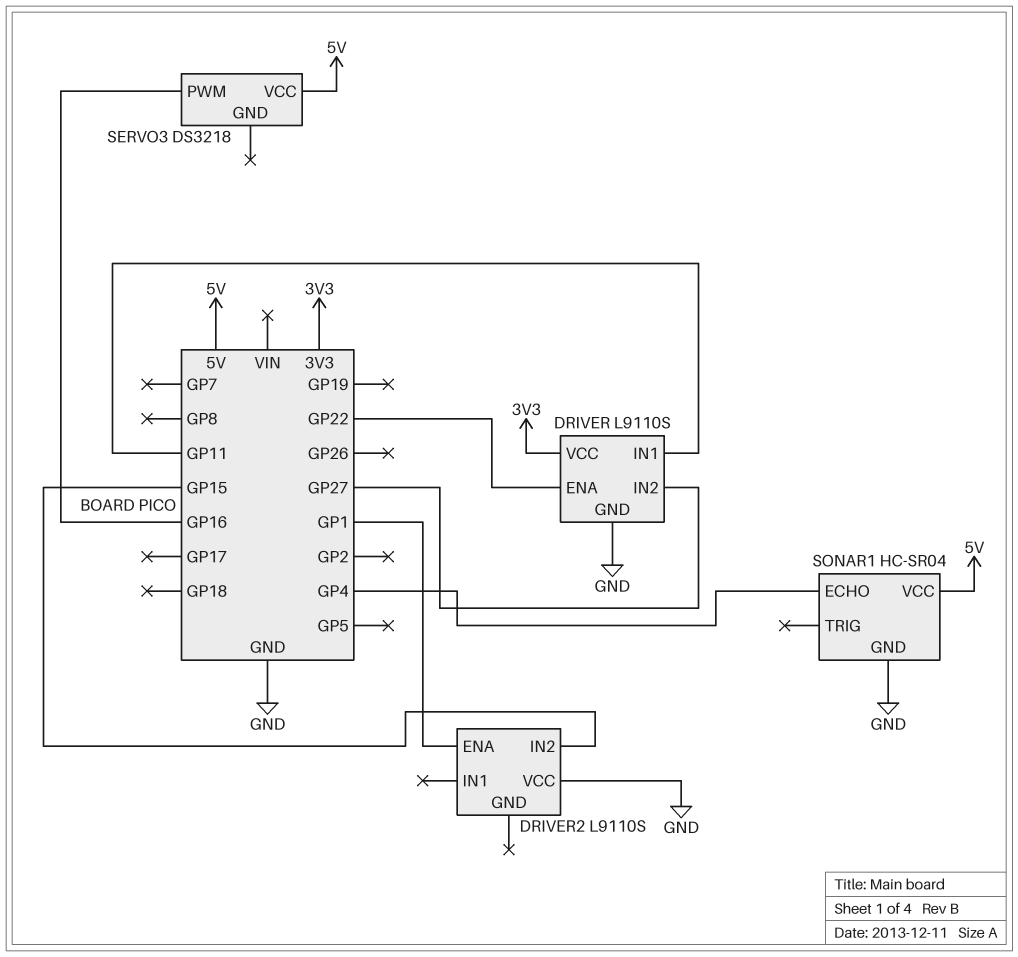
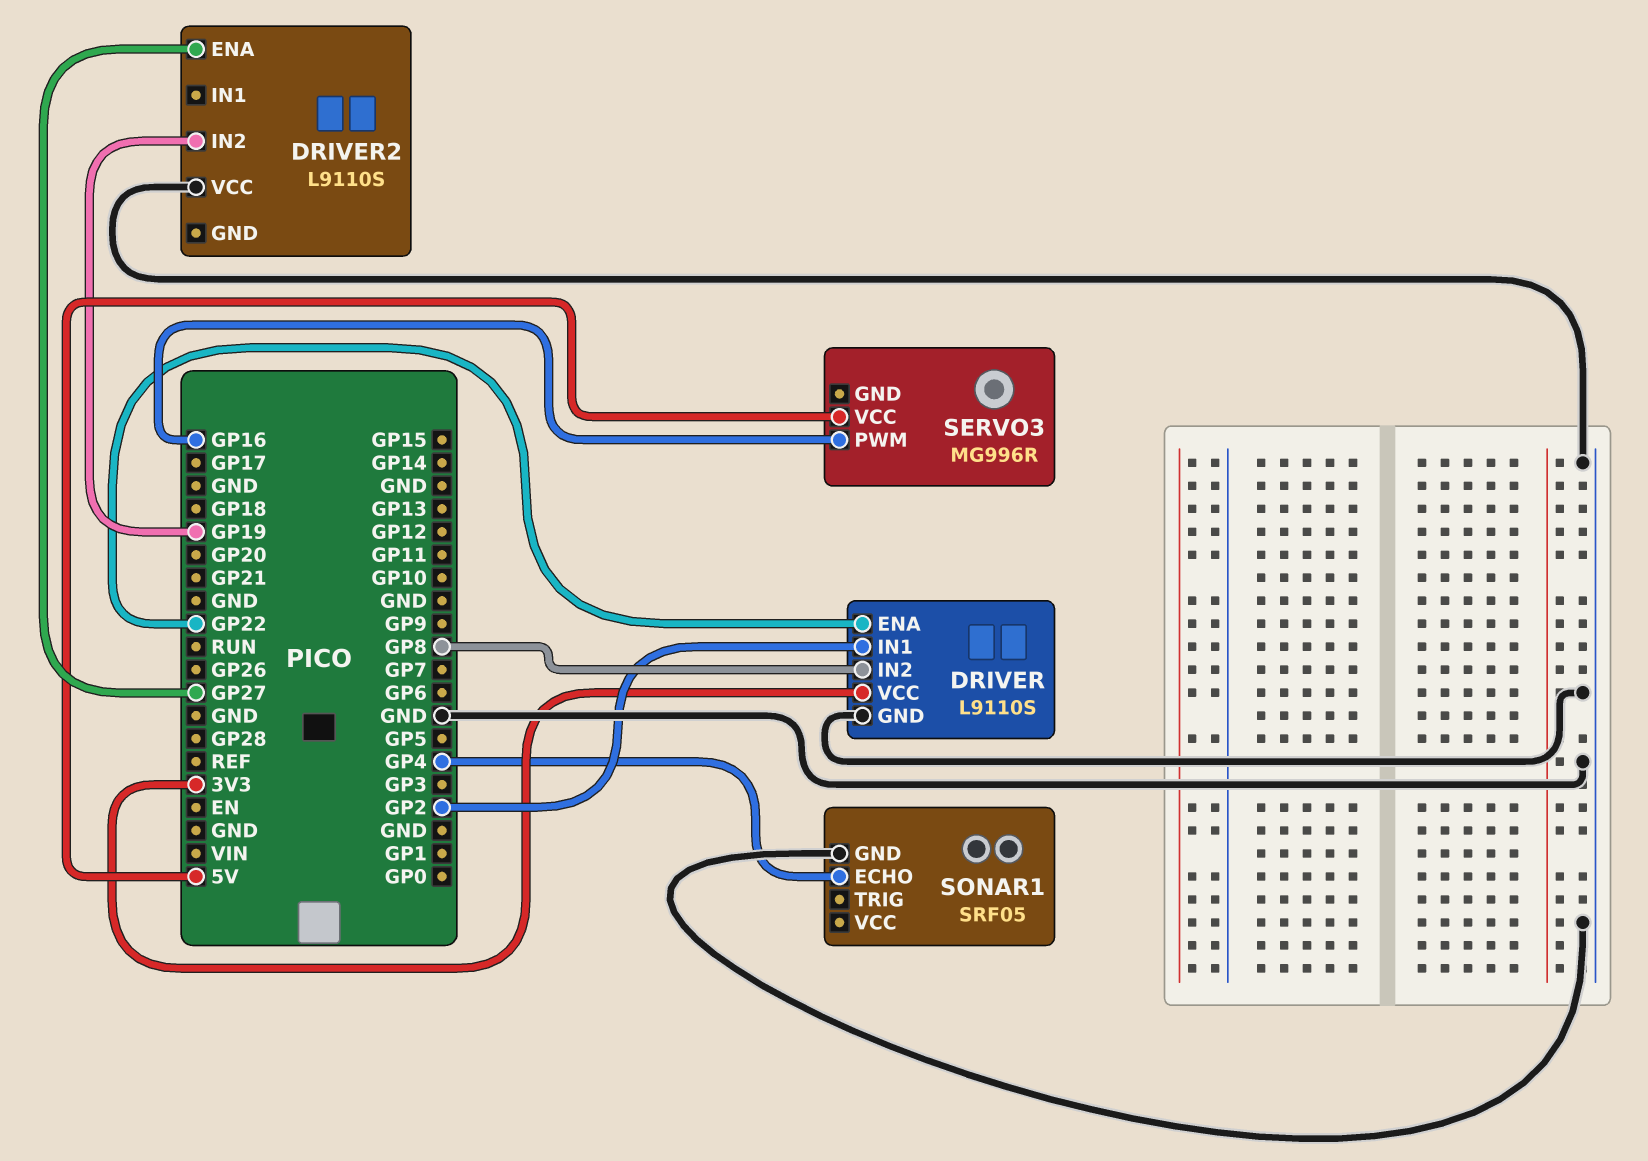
DRIVER pin IN1: GP11 -> GP2
DRIVER pin IN2: GP27 -> GP8
DRIVER2 pin ENA: GP1 -> GP27
DRIVER2 pin IN2: GP15 -> GP19
SERVO3: DS3218 -> MG996R
SONAR1: HC-SR04 -> SRF05
SONAR1 pin VCC: 5V -> none

